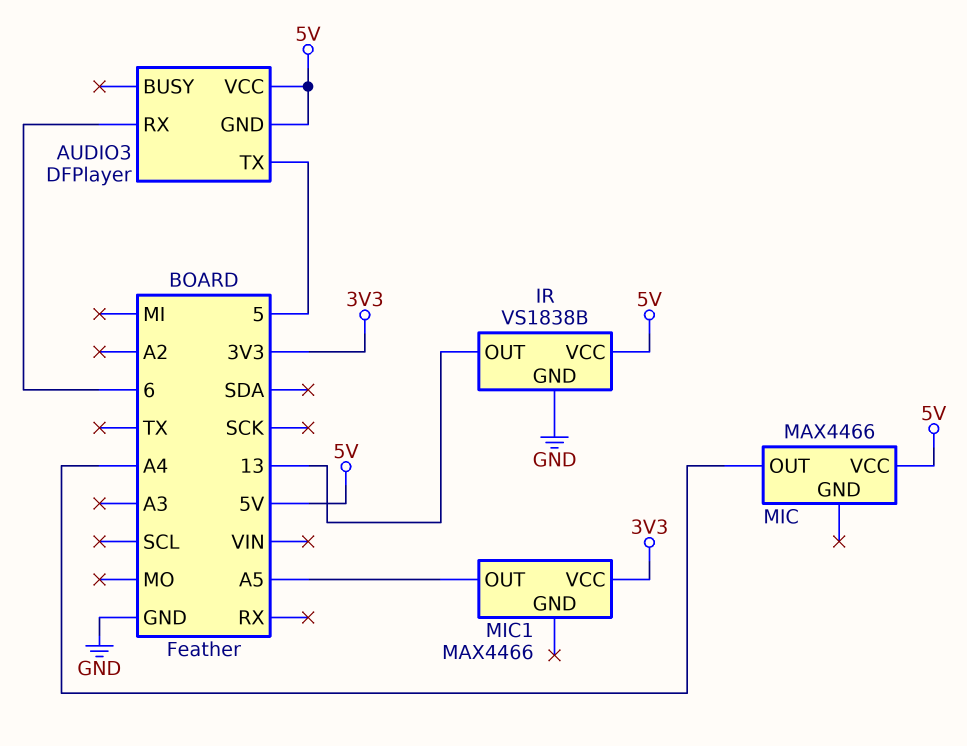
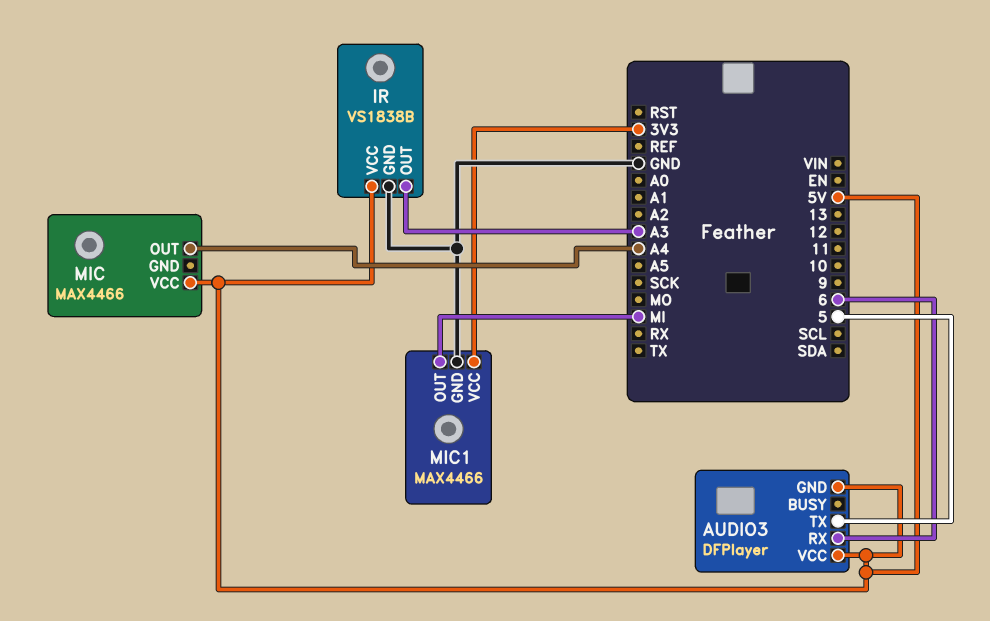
IR pin OUT: 13 -> A3
MIC1 pin GND: none -> GND
MIC1 pin OUT: A5 -> MI

